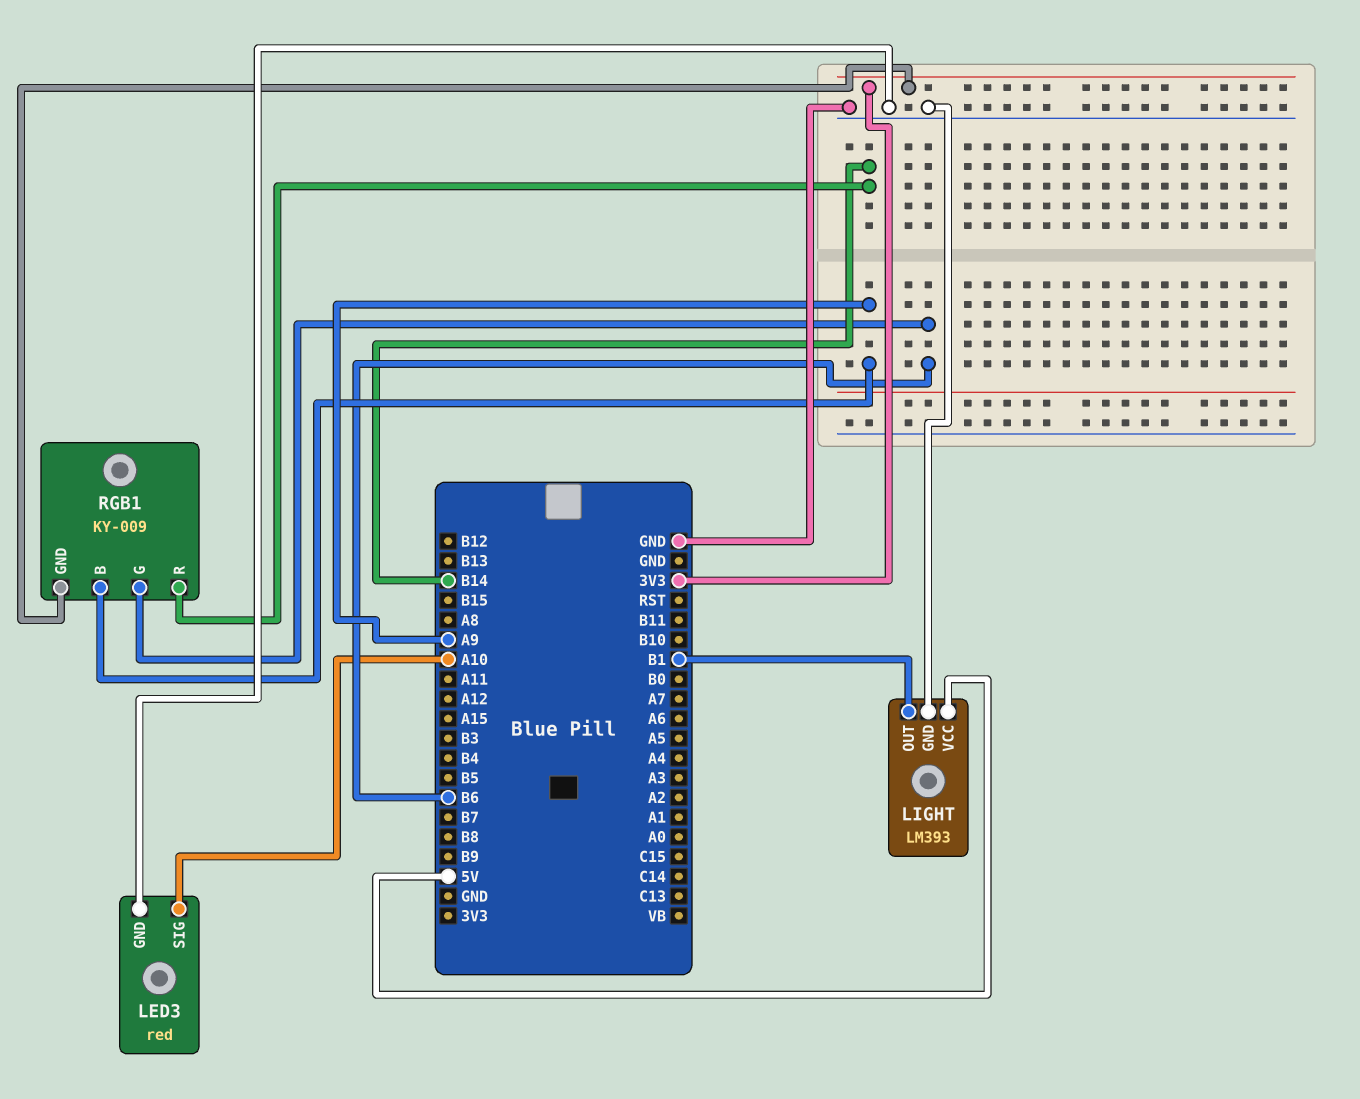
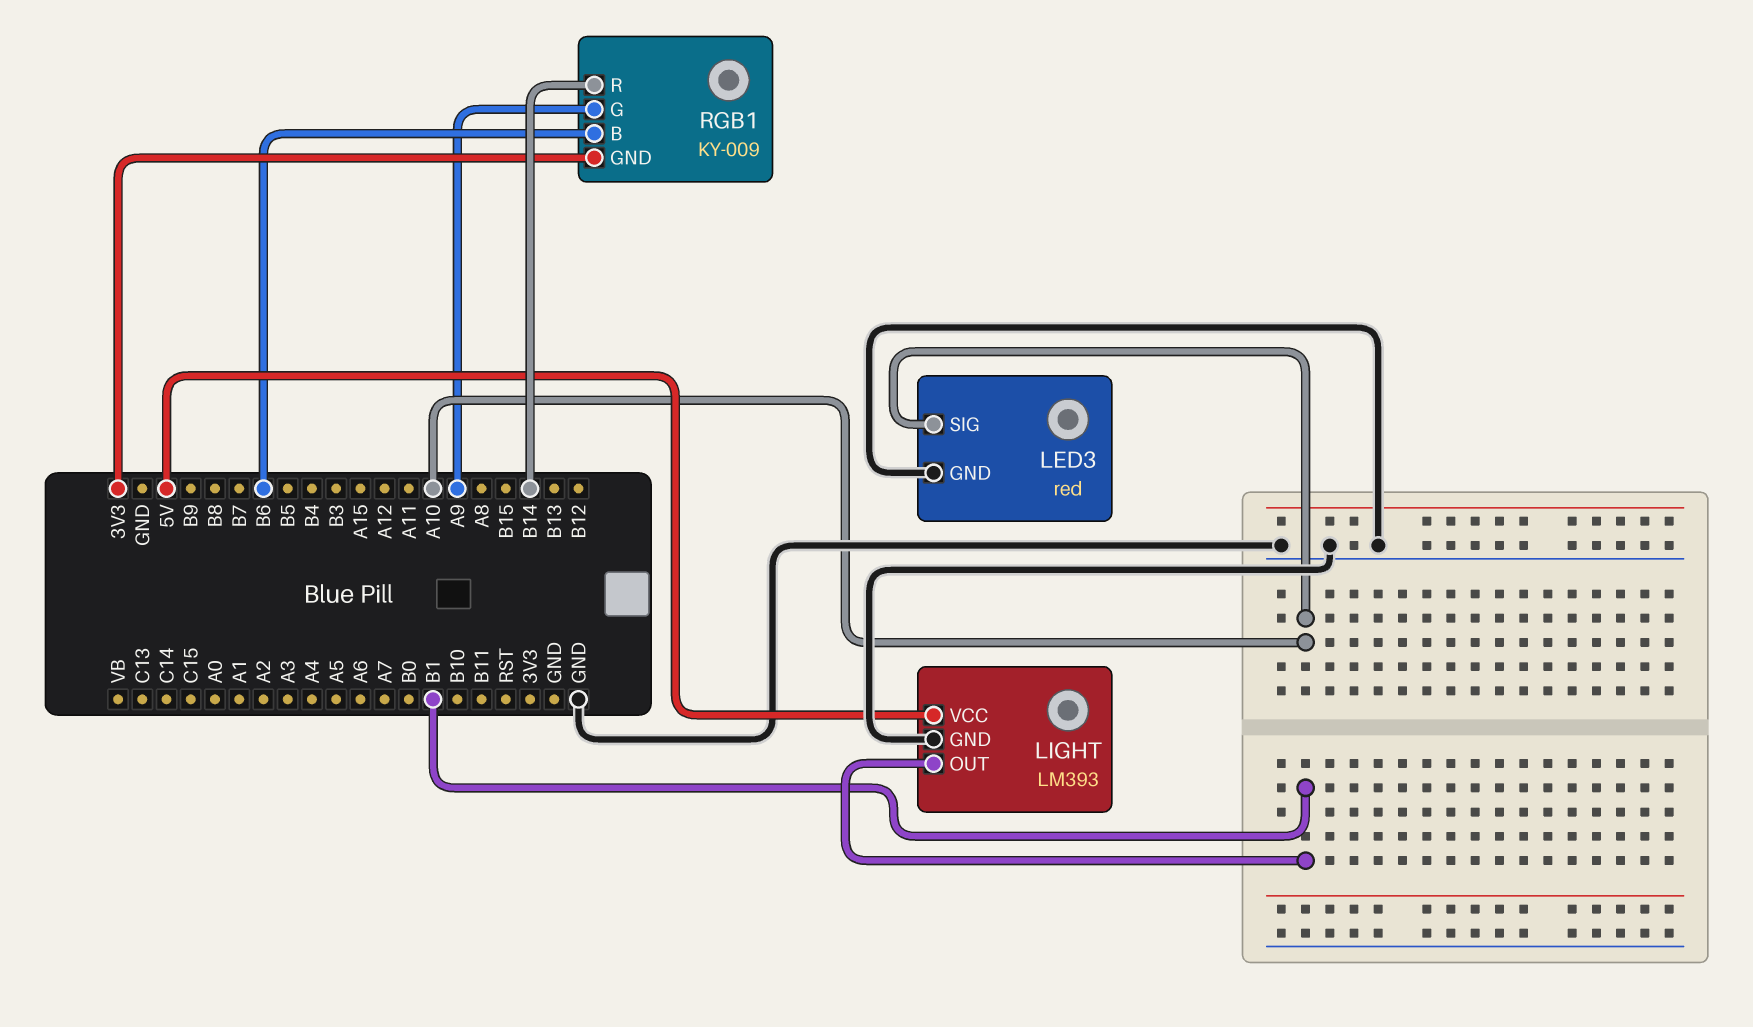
RGB1 pin B: A9 -> B6
RGB1 pin G: B6 -> A9

